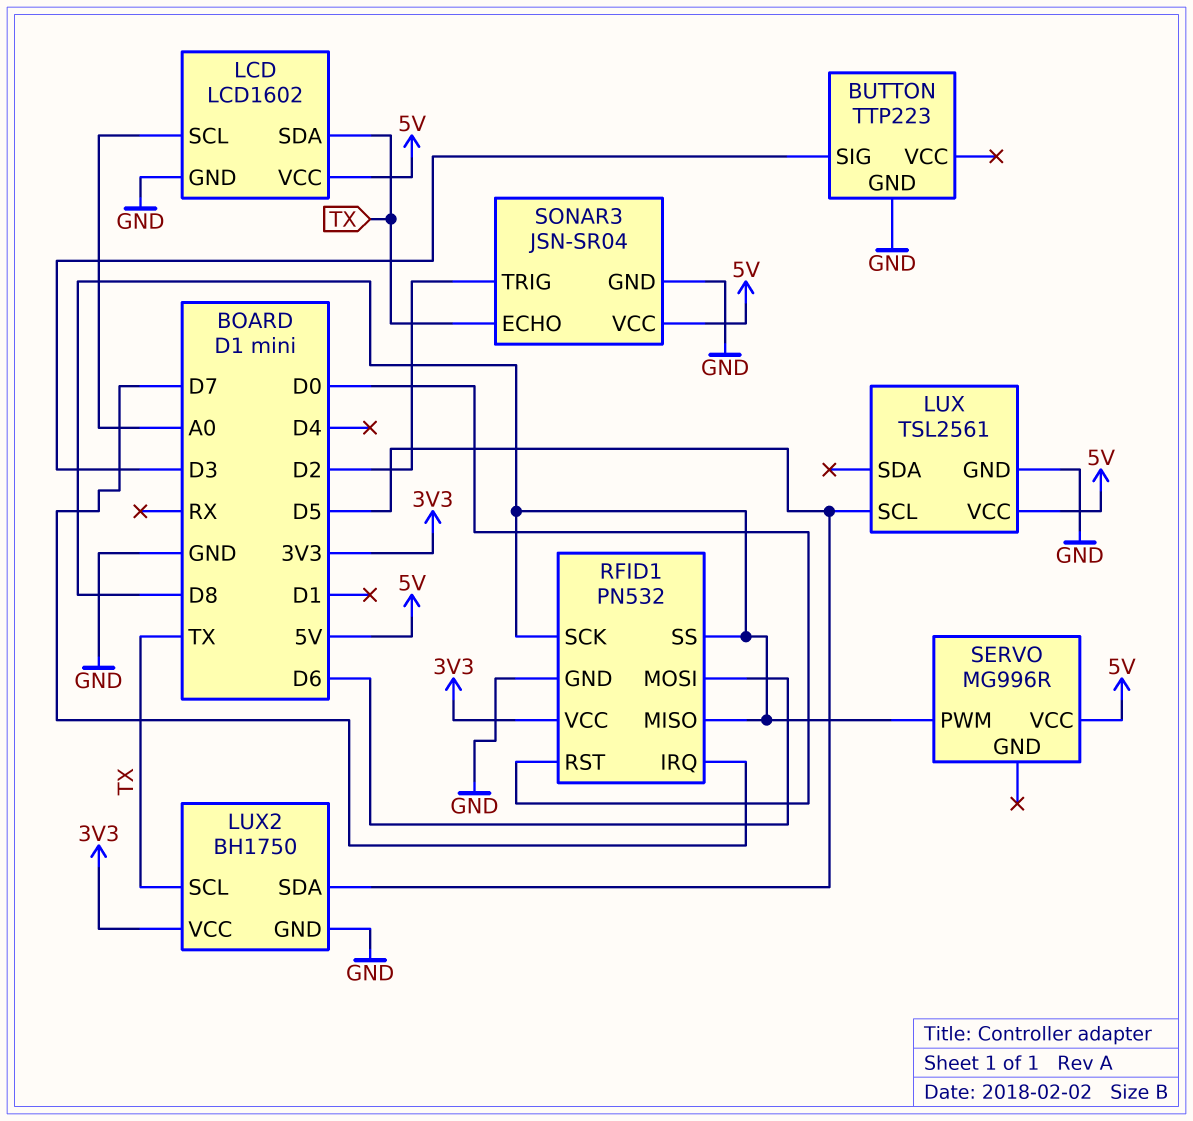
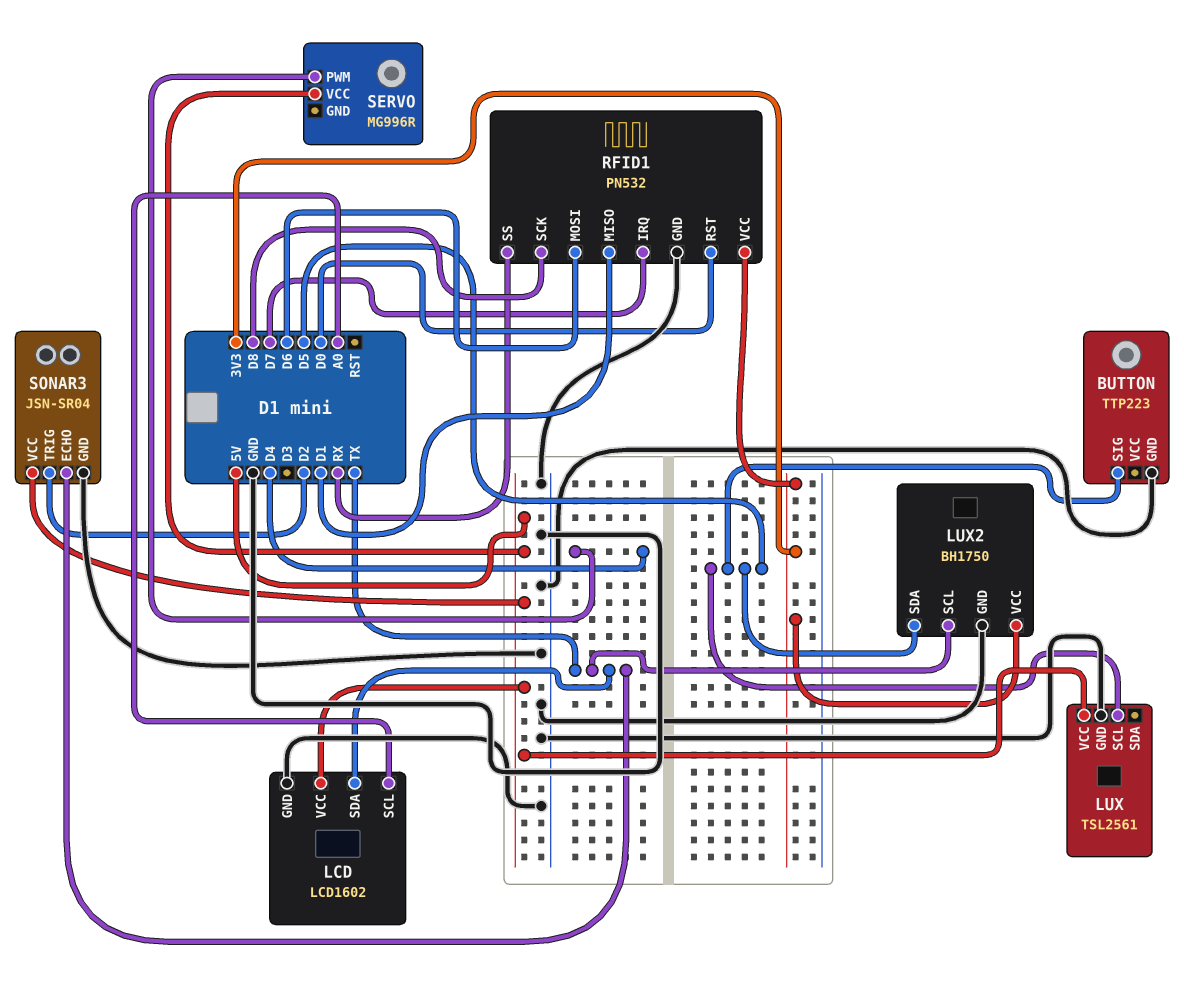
BUTTON pin SIG: D3 -> D5
RFID1 pin MISO: D8 -> D1
RFID1 pin SS: D8 -> RX
SERVO pin PWM: D8 -> D4

